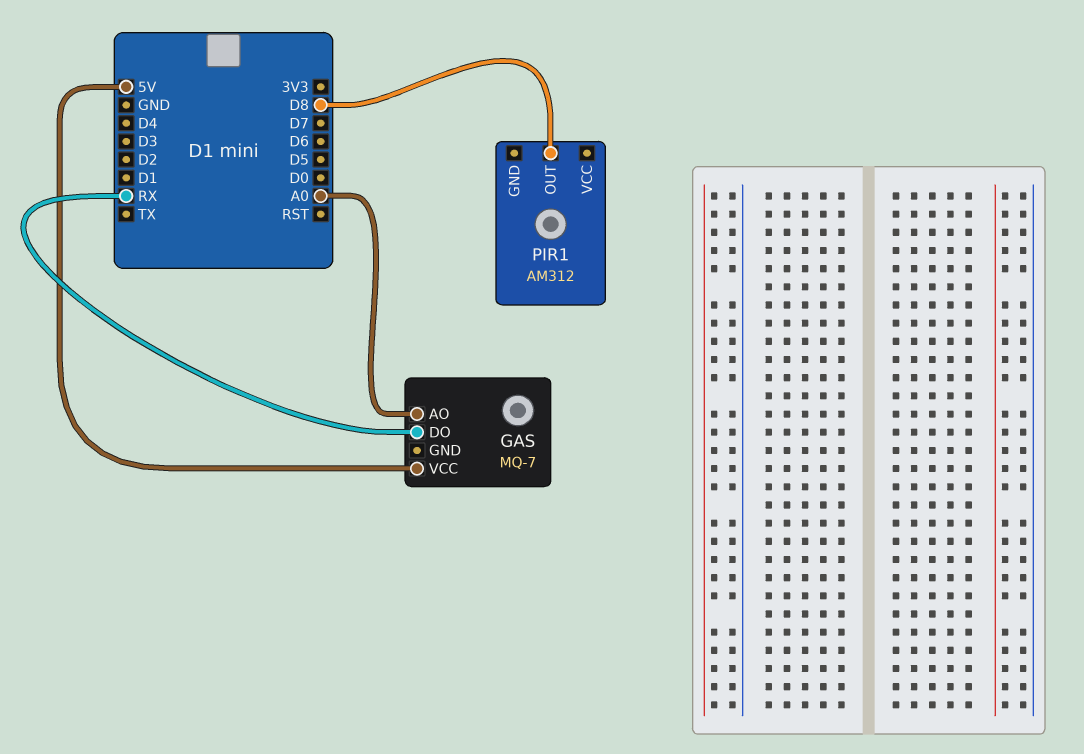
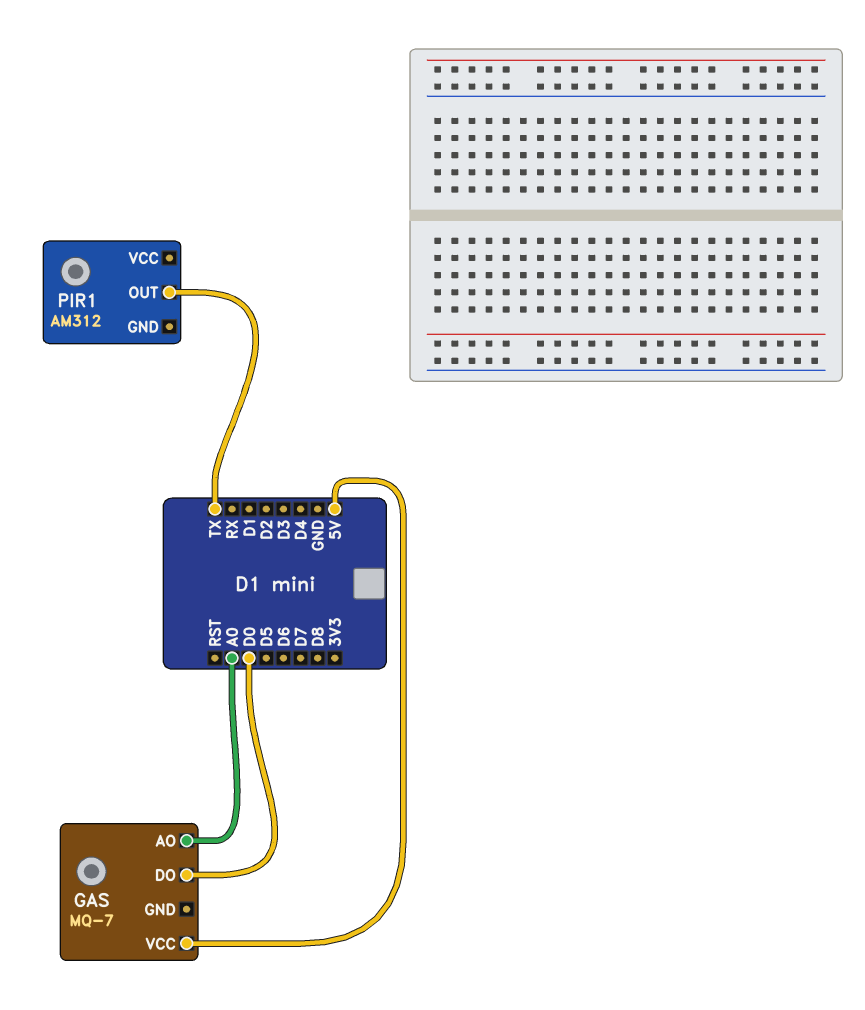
GAS pin DO: RX -> D0
PIR1 pin OUT: D8 -> TX

